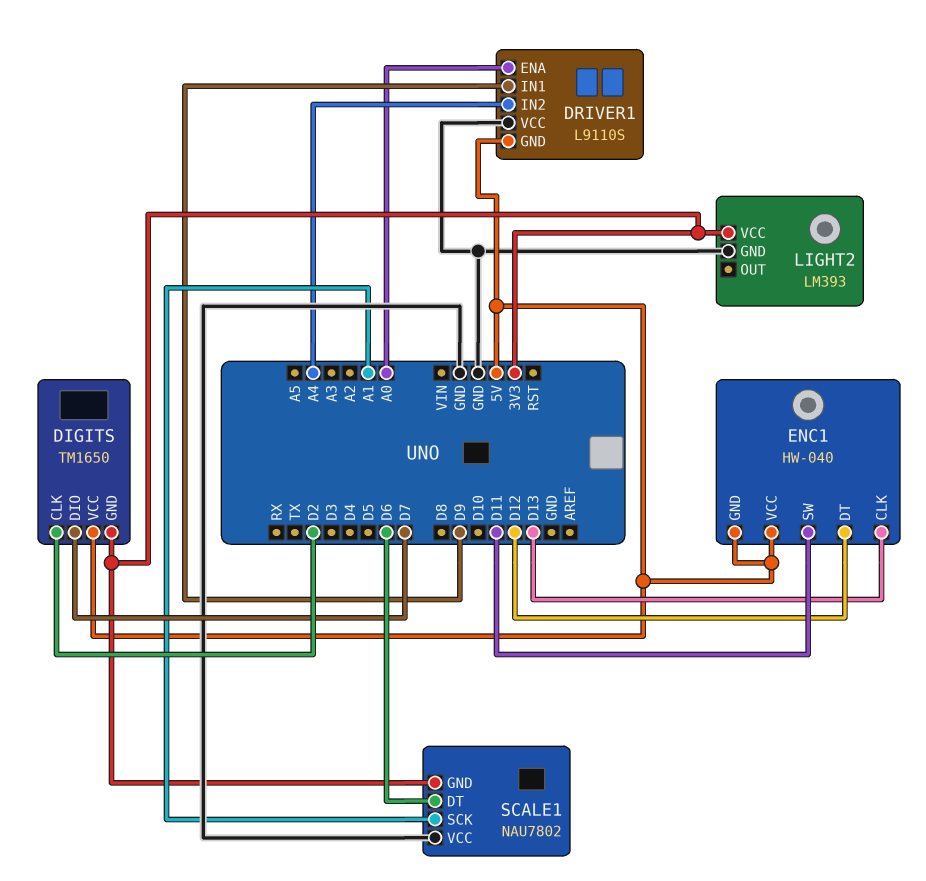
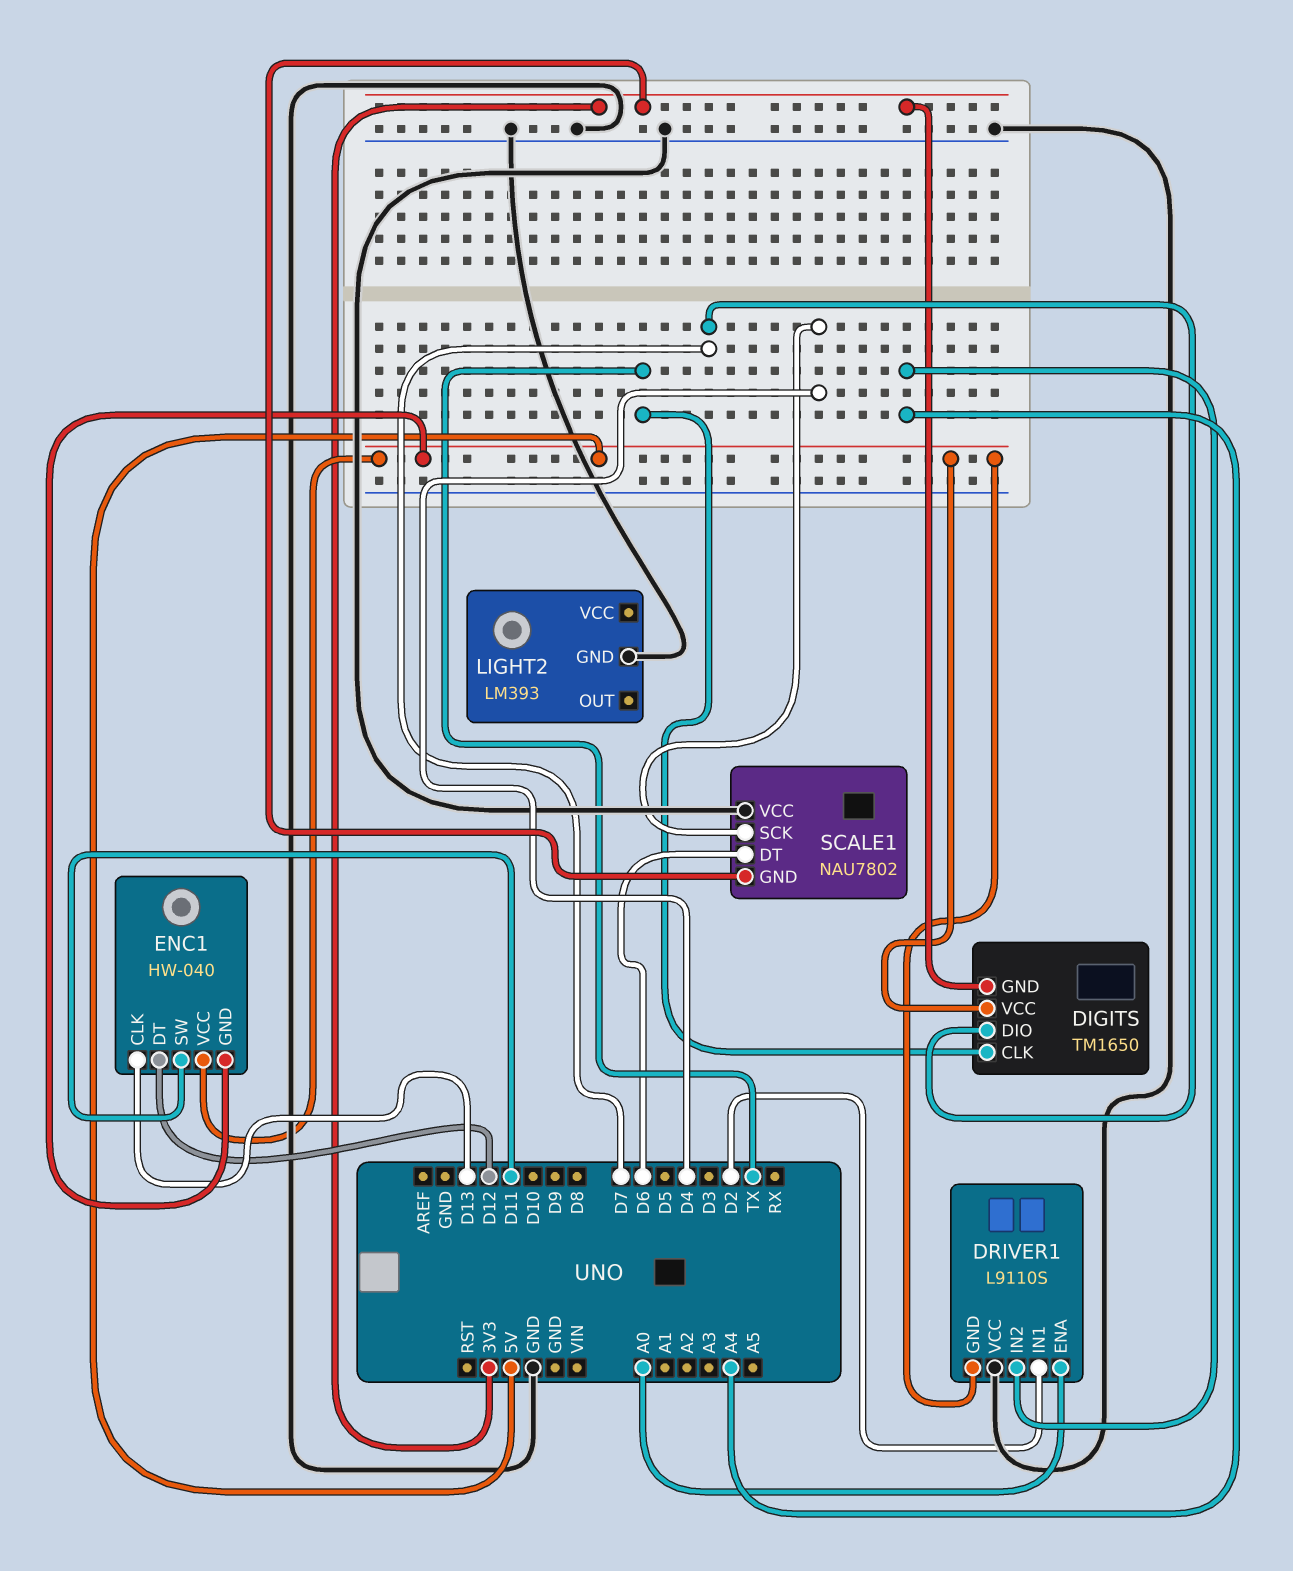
DIGITS pin CLK: D2 -> TX
DRIVER1 pin IN1: D9 -> D2
LIGHT2 pin VCC: 3V3 -> none
SCALE1 pin SCK: A1 -> D4

